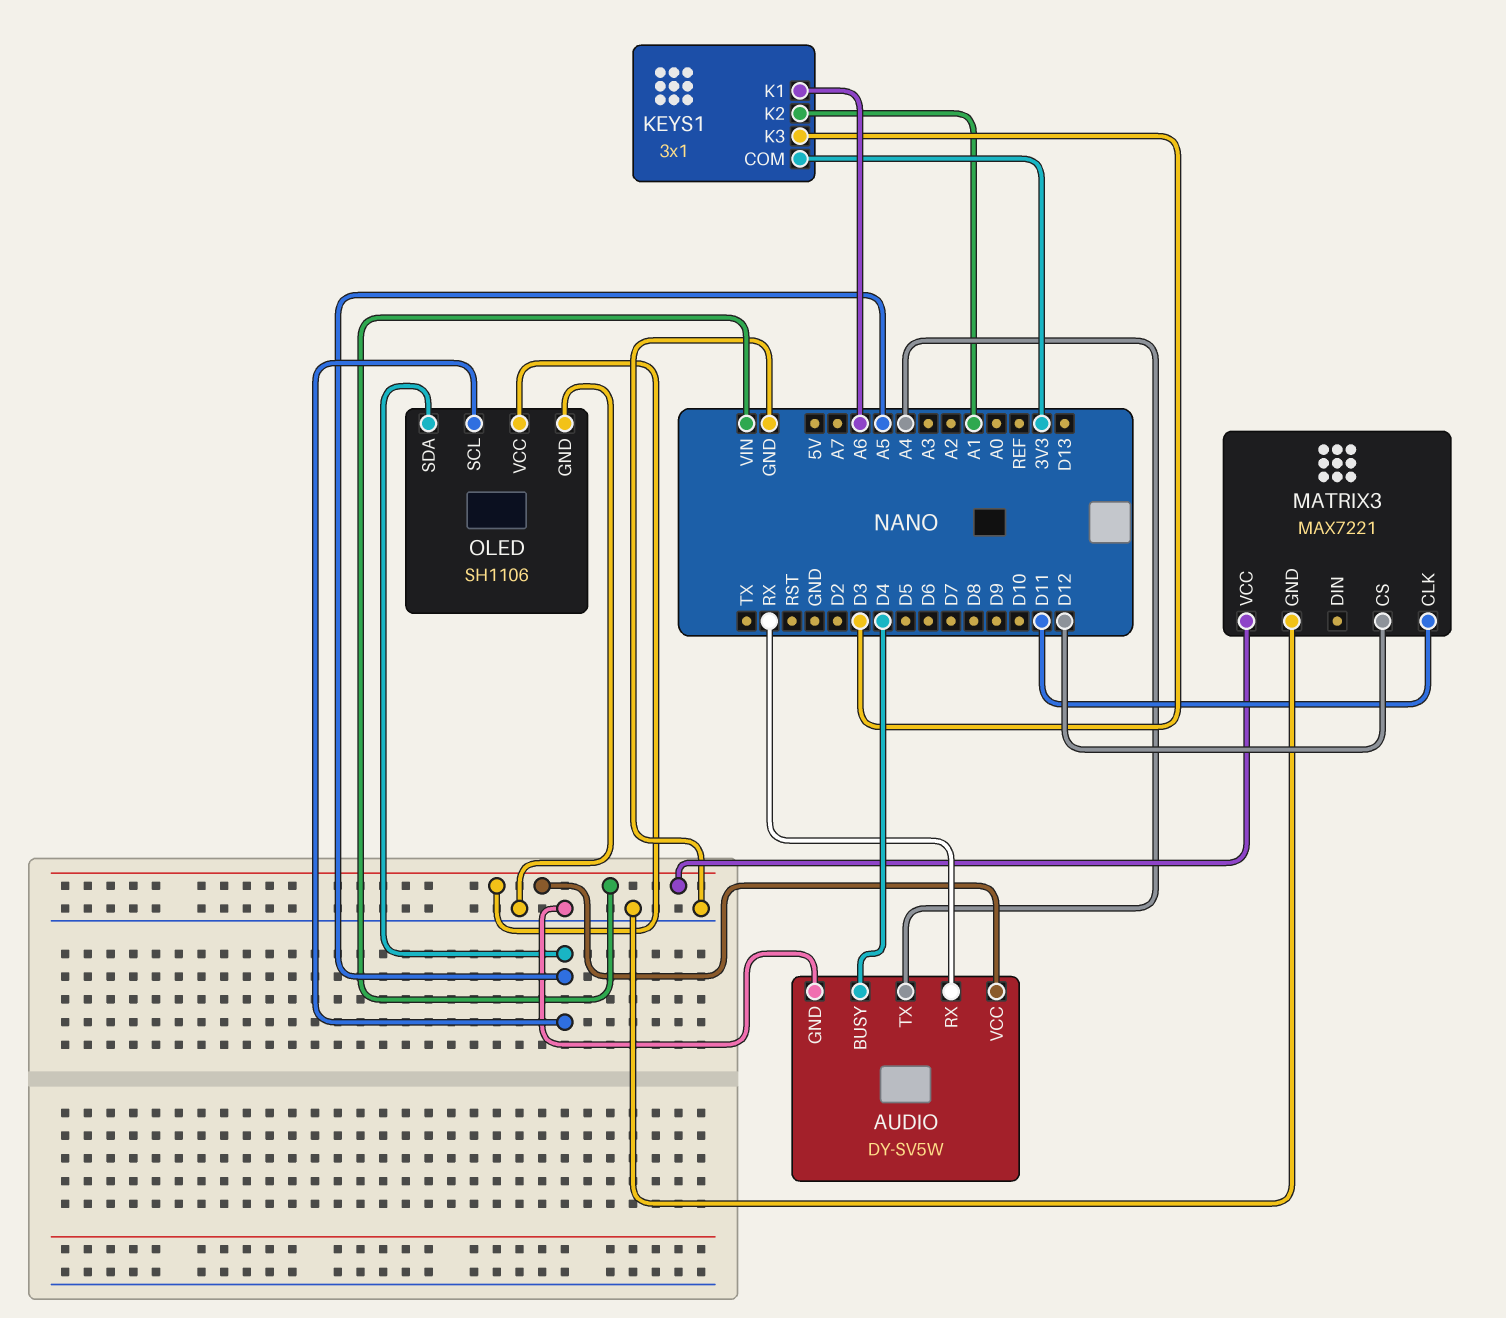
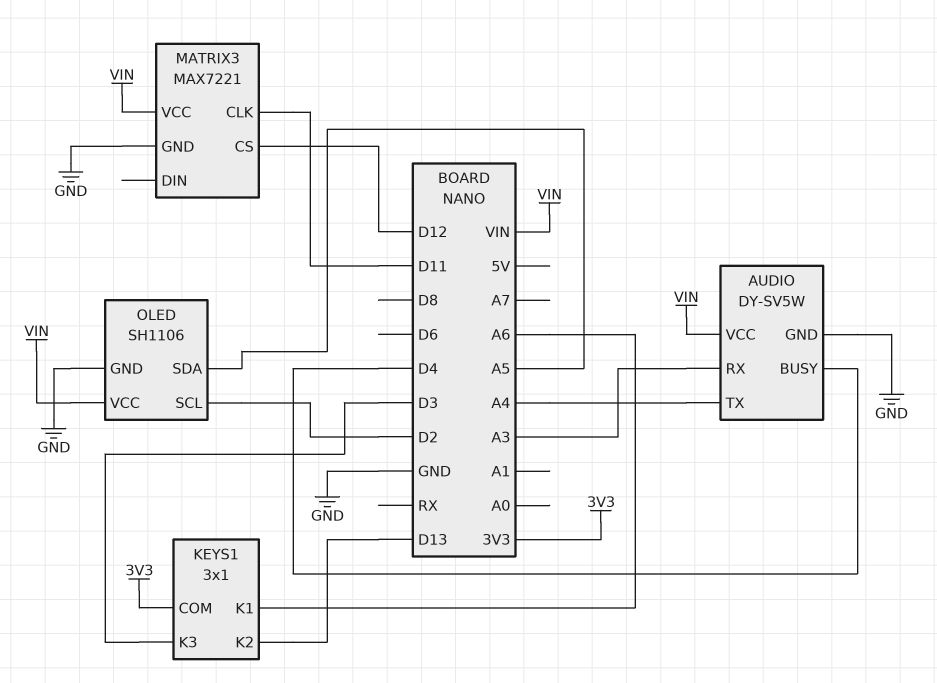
AUDIO pin RX: RX -> A3
KEYS1 pin K2: A1 -> D13
OLED pin SCL: A5 -> D2

